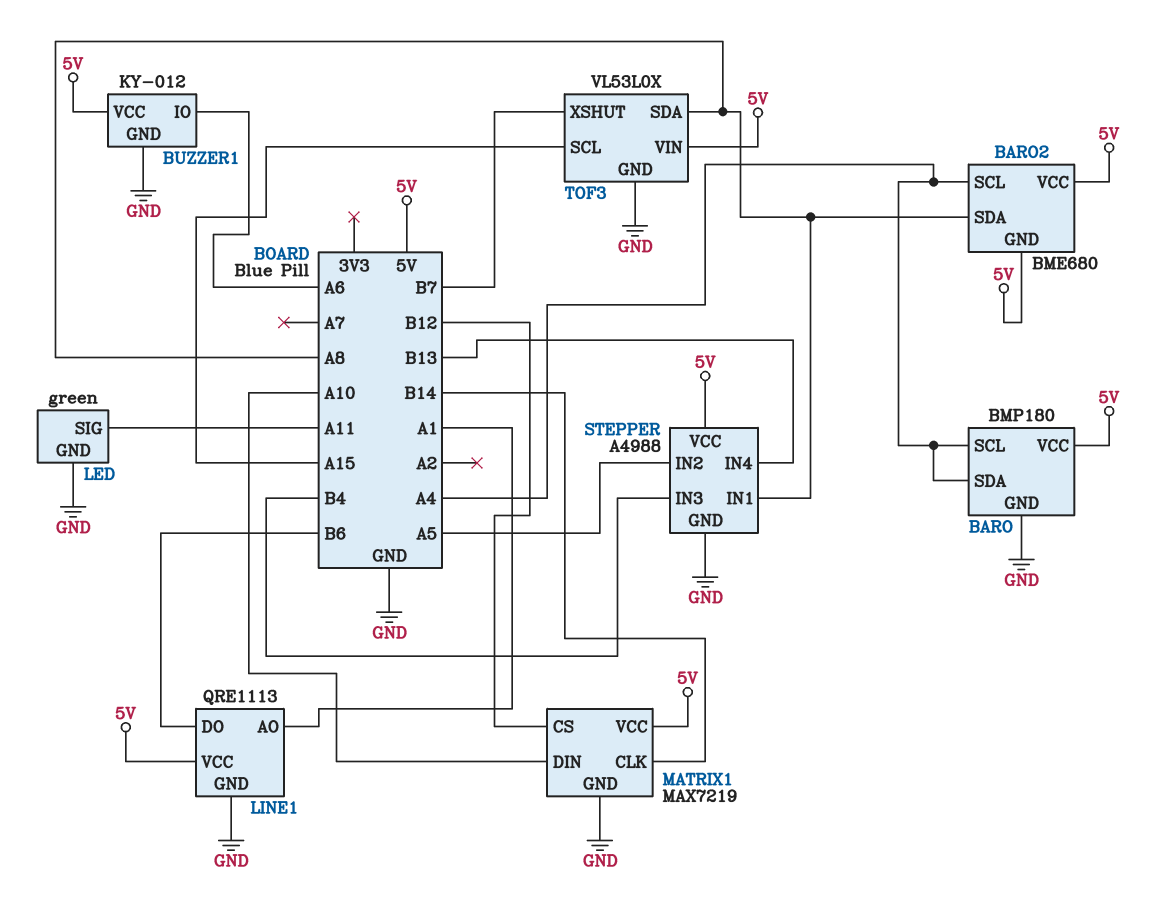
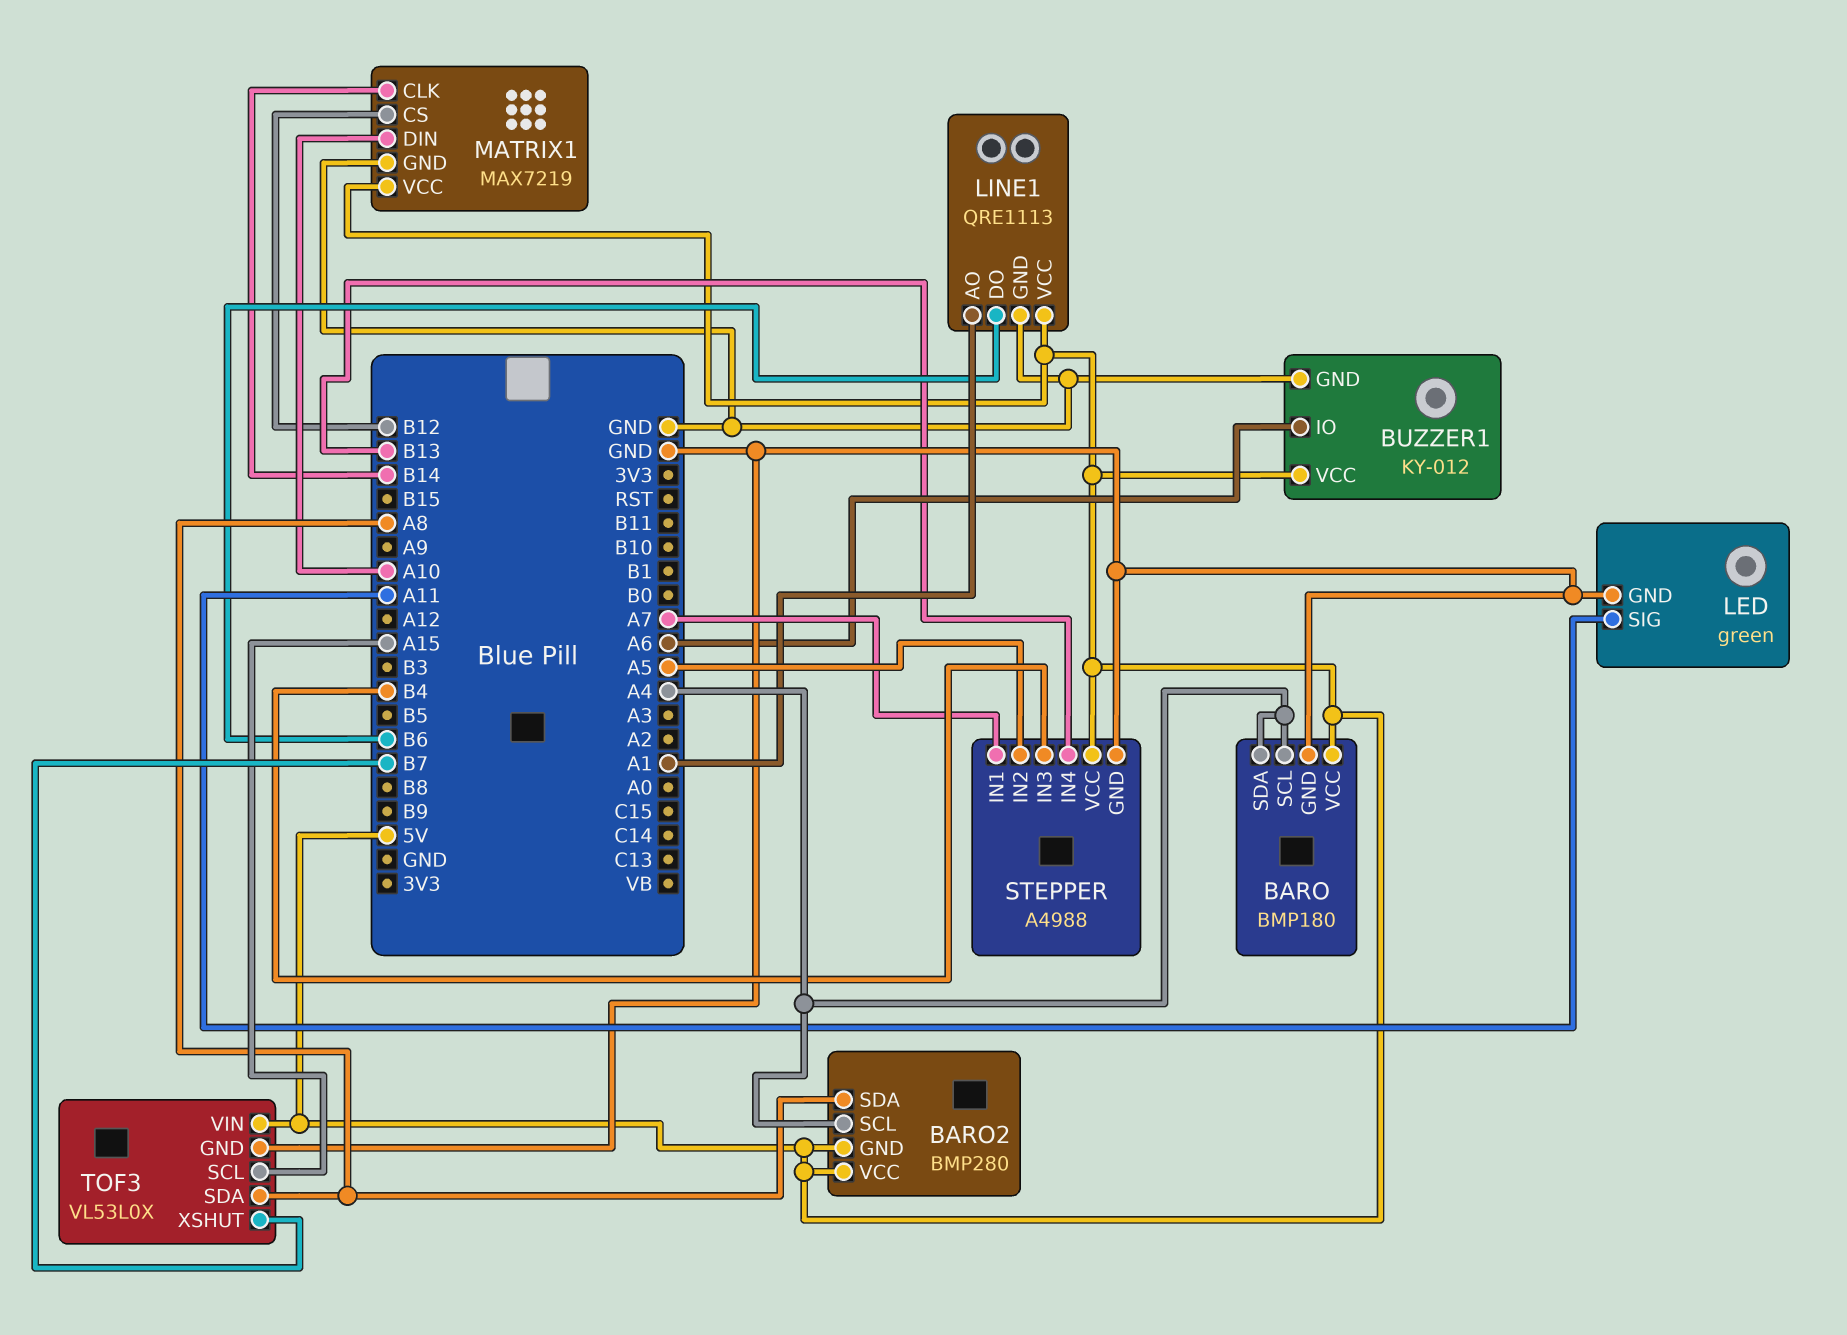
BARO2: BME680 -> BMP280
STEPPER pin IN1: A8 -> A7

